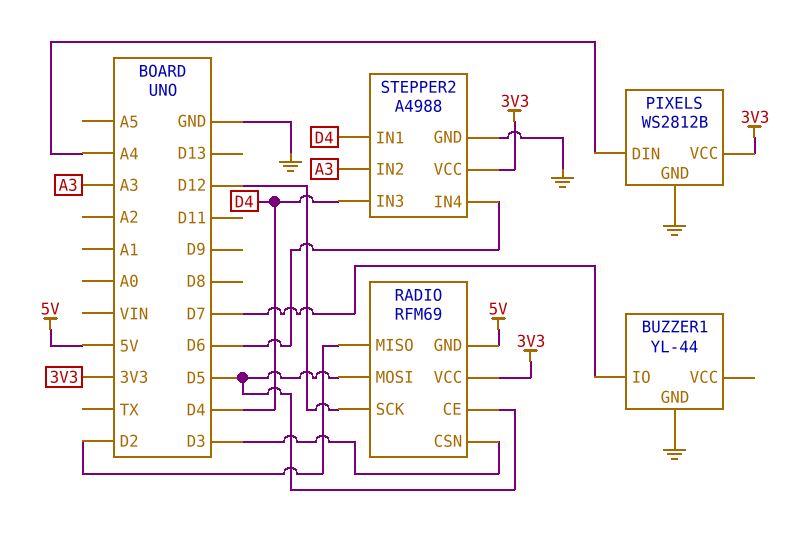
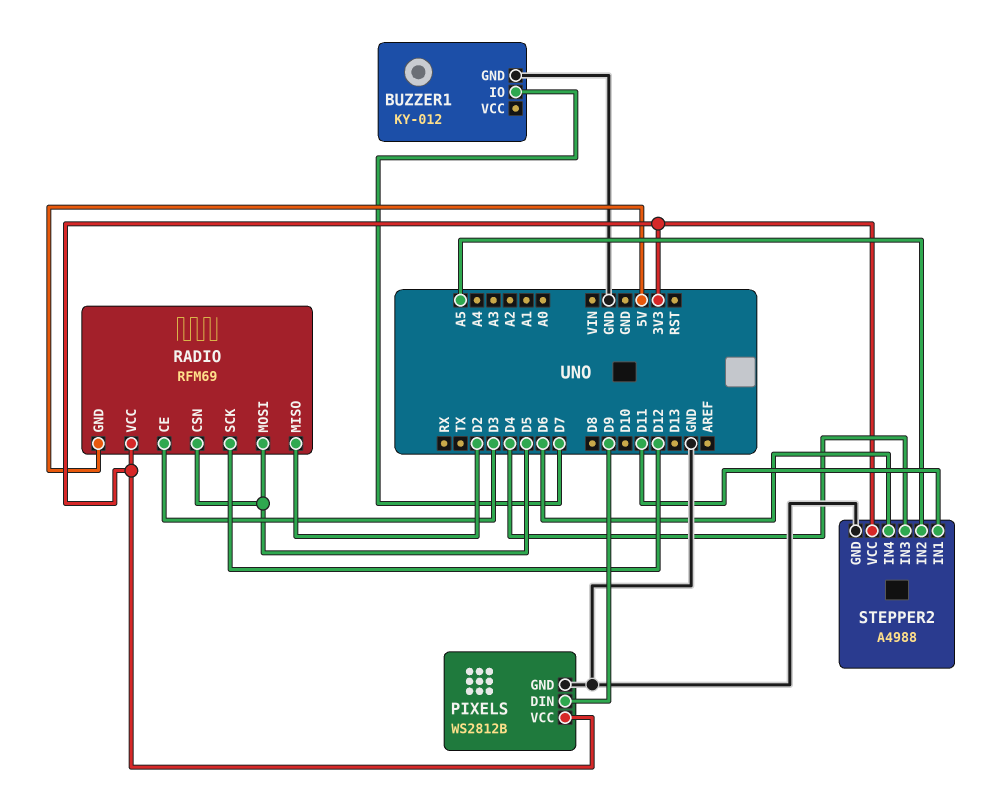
BUZZER1: YL-44 -> KY-012
PIXELS pin DIN: A4 -> D9
RADIO pin CE: D5 -> D3
RADIO pin CSN: D3 -> D5
STEPPER2 pin IN1: D4 -> D11
STEPPER2 pin IN2: A3 -> A5

